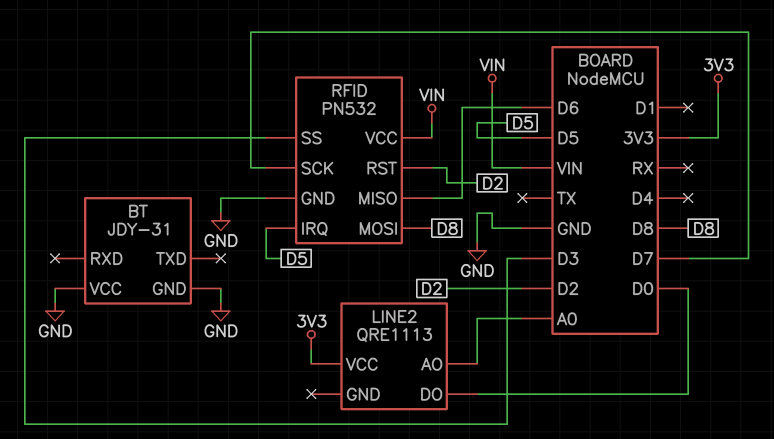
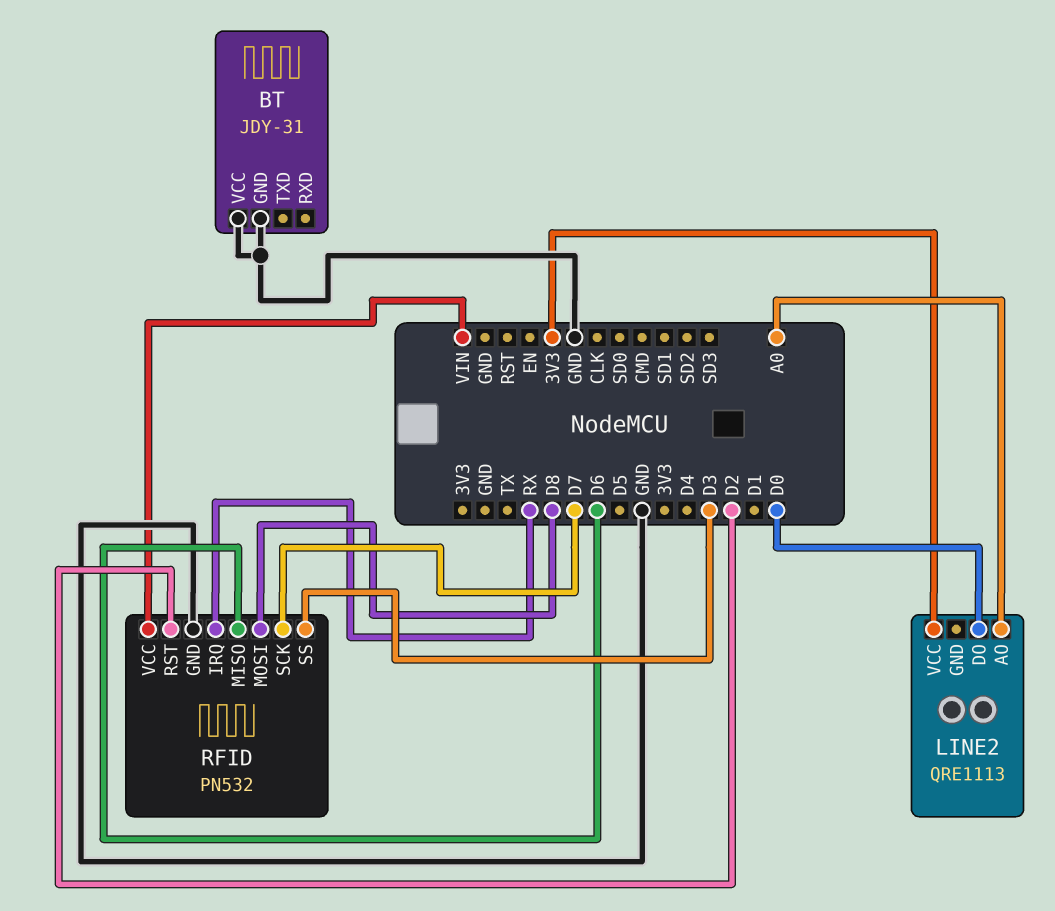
RFID pin IRQ: D5 -> RX

